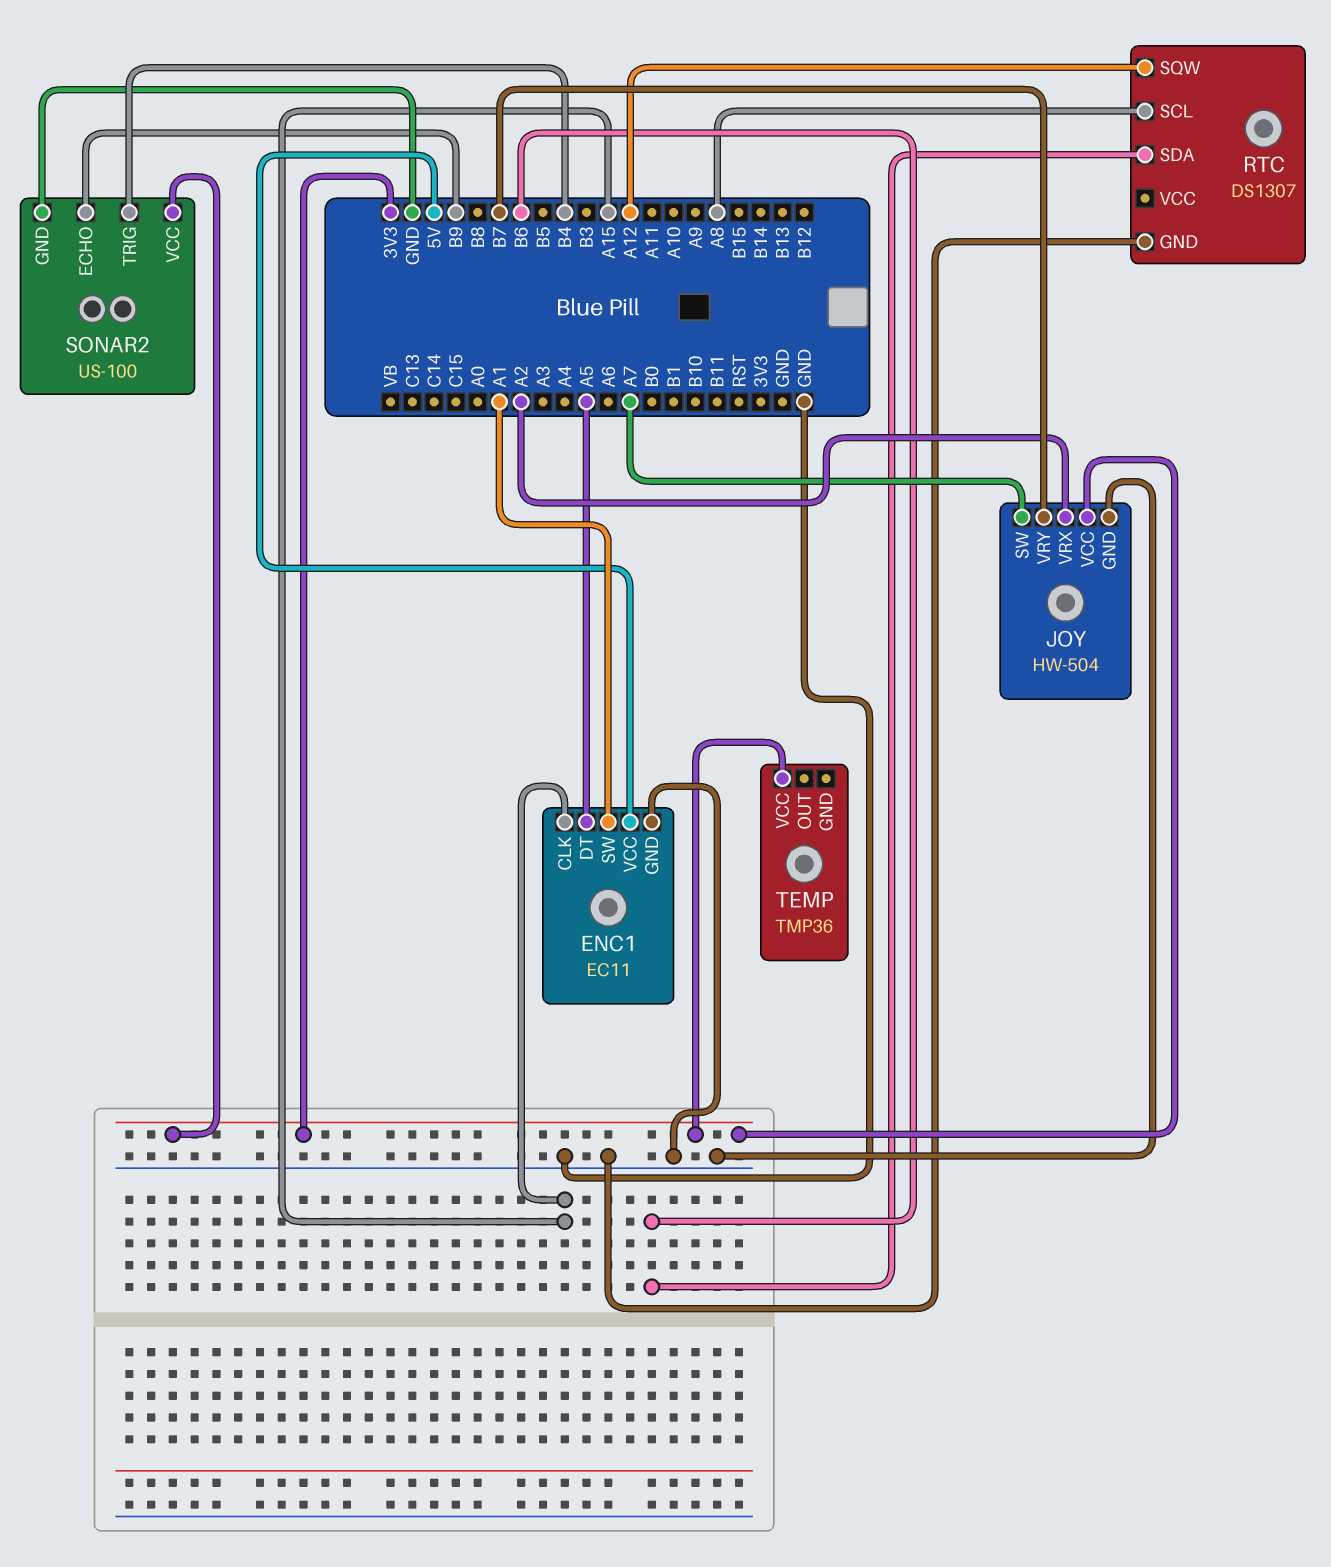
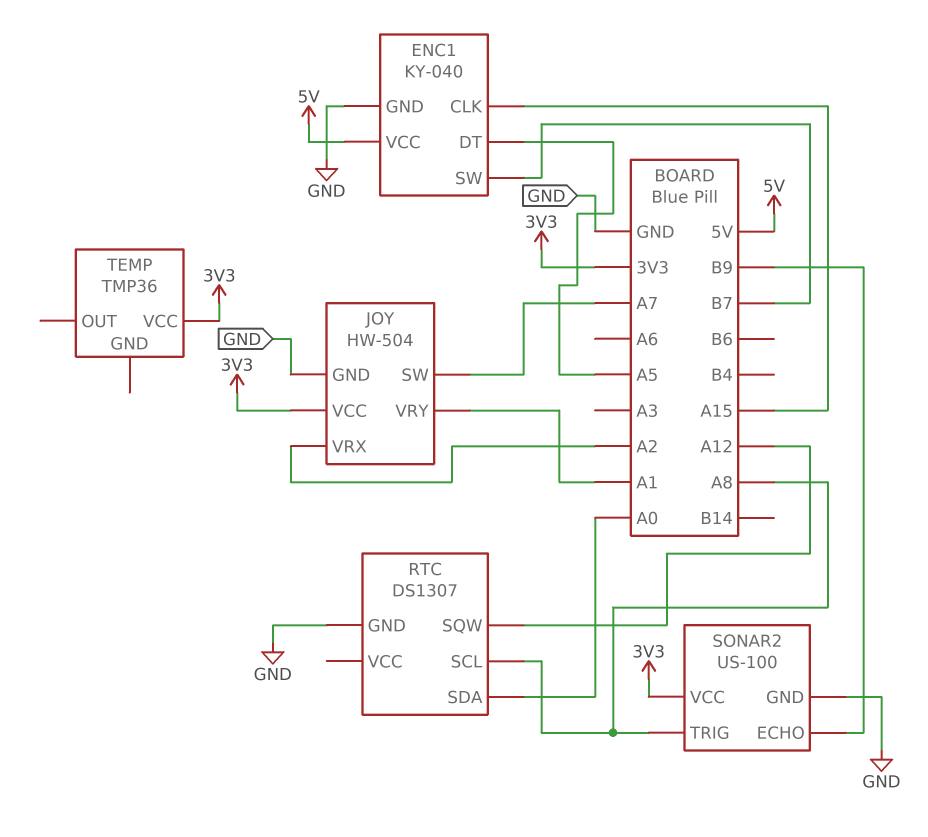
ENC1: EC11 -> KY-040
ENC1 pin SW: A1 -> B7
JOY pin VRY: B7 -> A1
RTC pin SDA: B6 -> A0
SONAR2 pin TRIG: B4 -> A8

